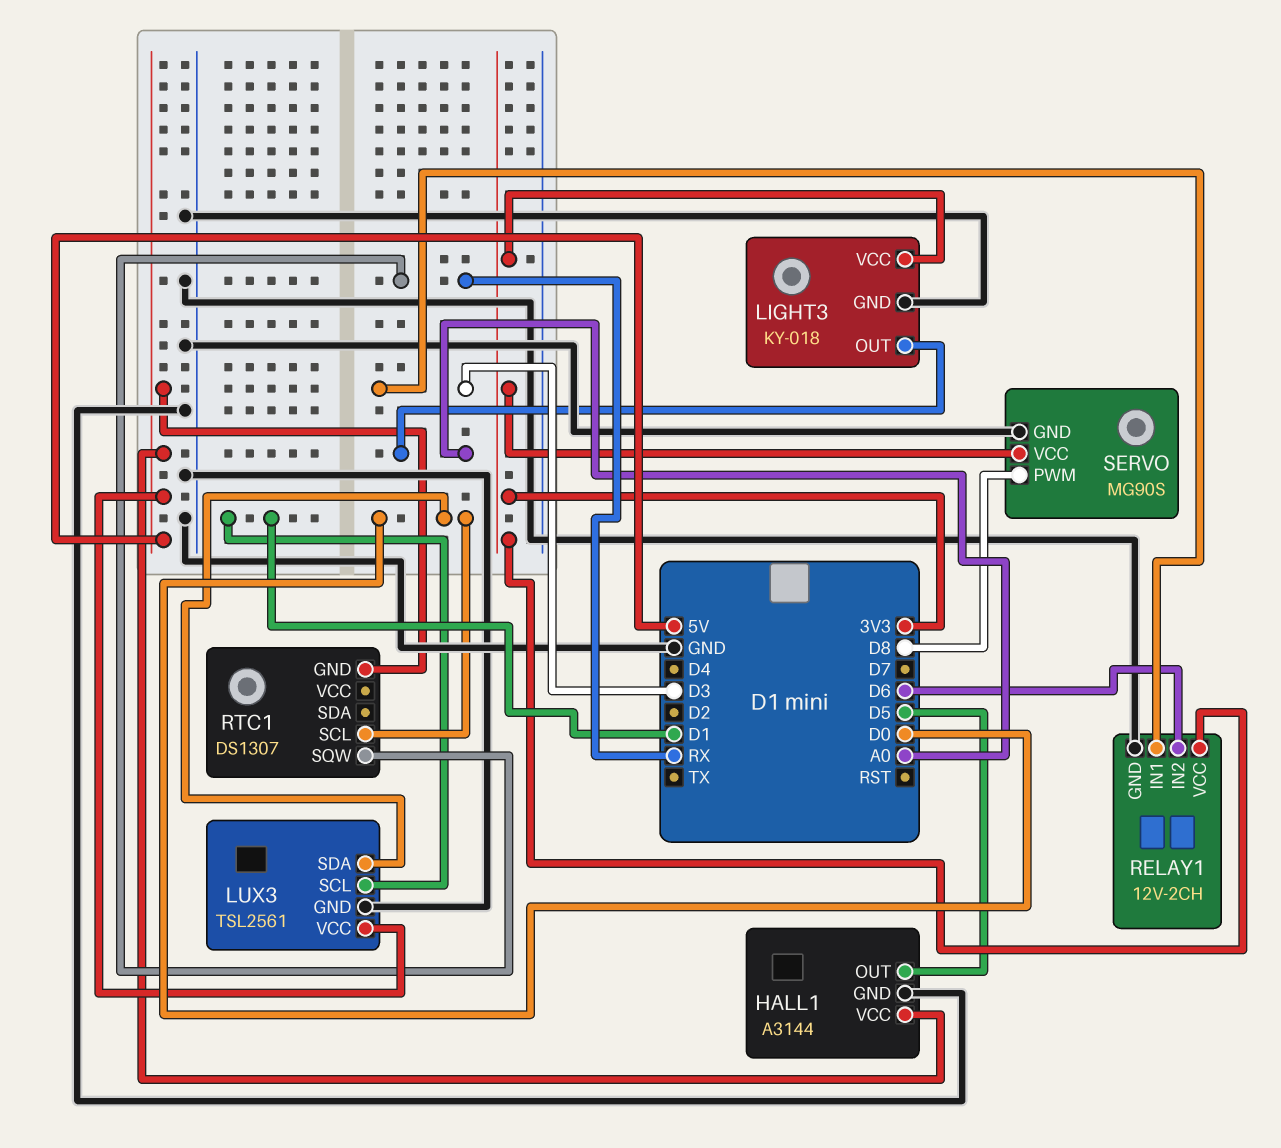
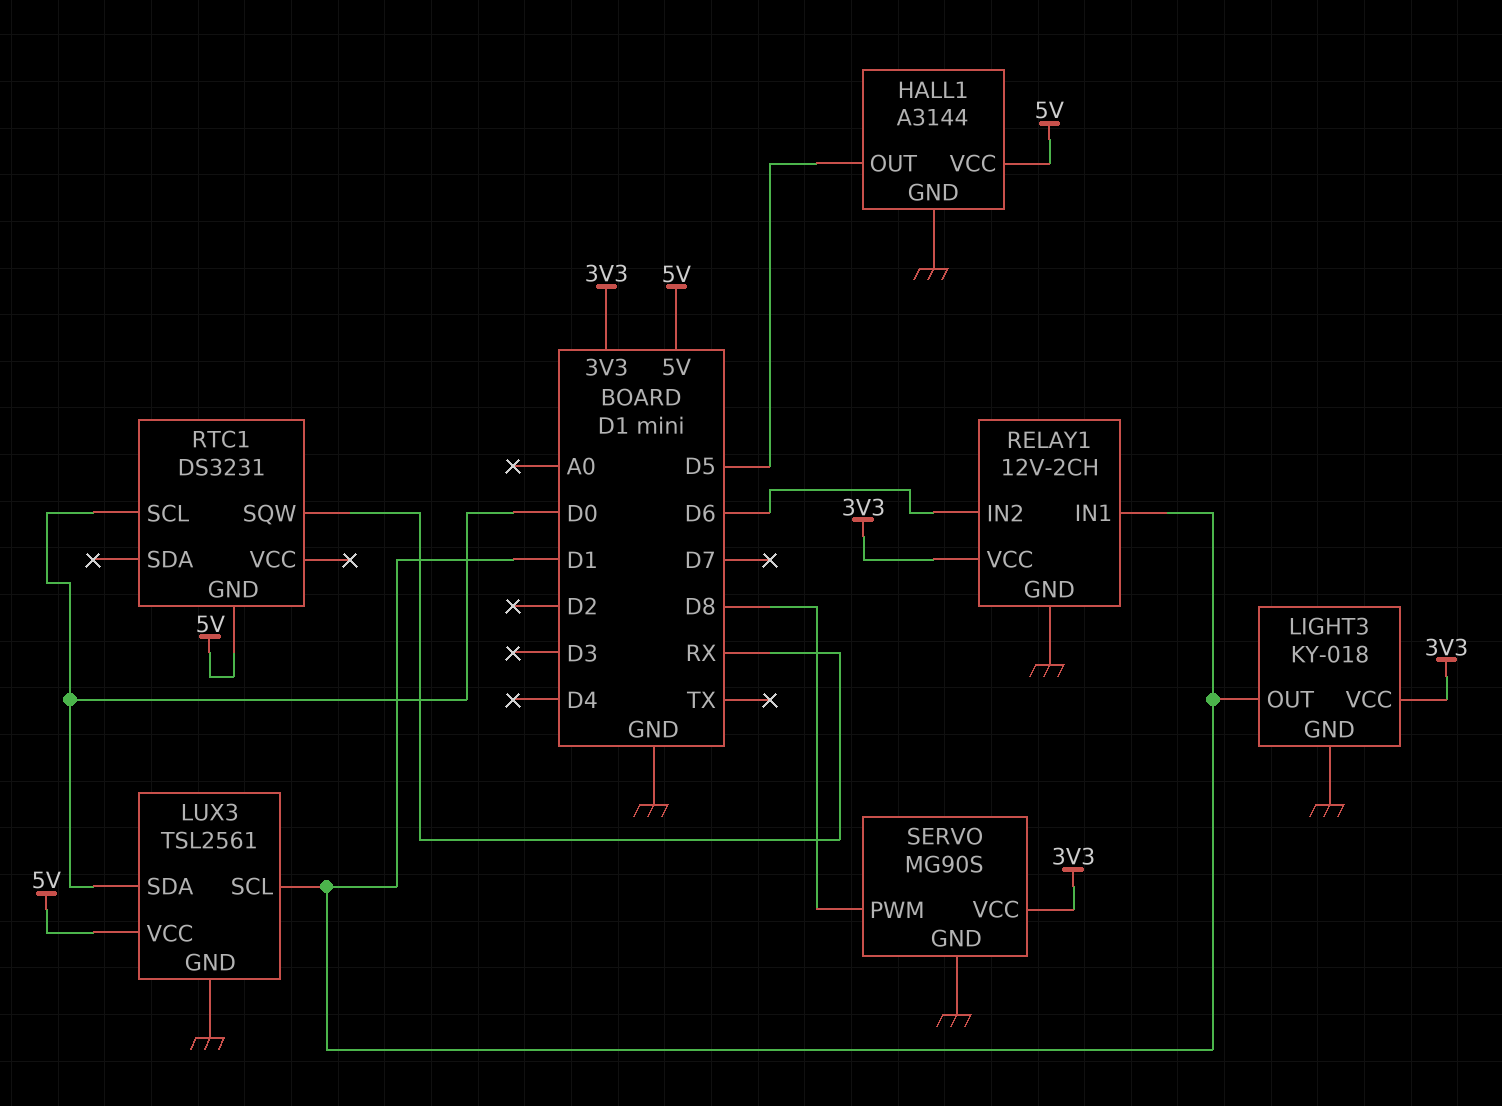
LIGHT3 pin OUT: A0 -> D1
RELAY1 pin IN1: D3 -> D1
RTC1: DS1307 -> DS3231

